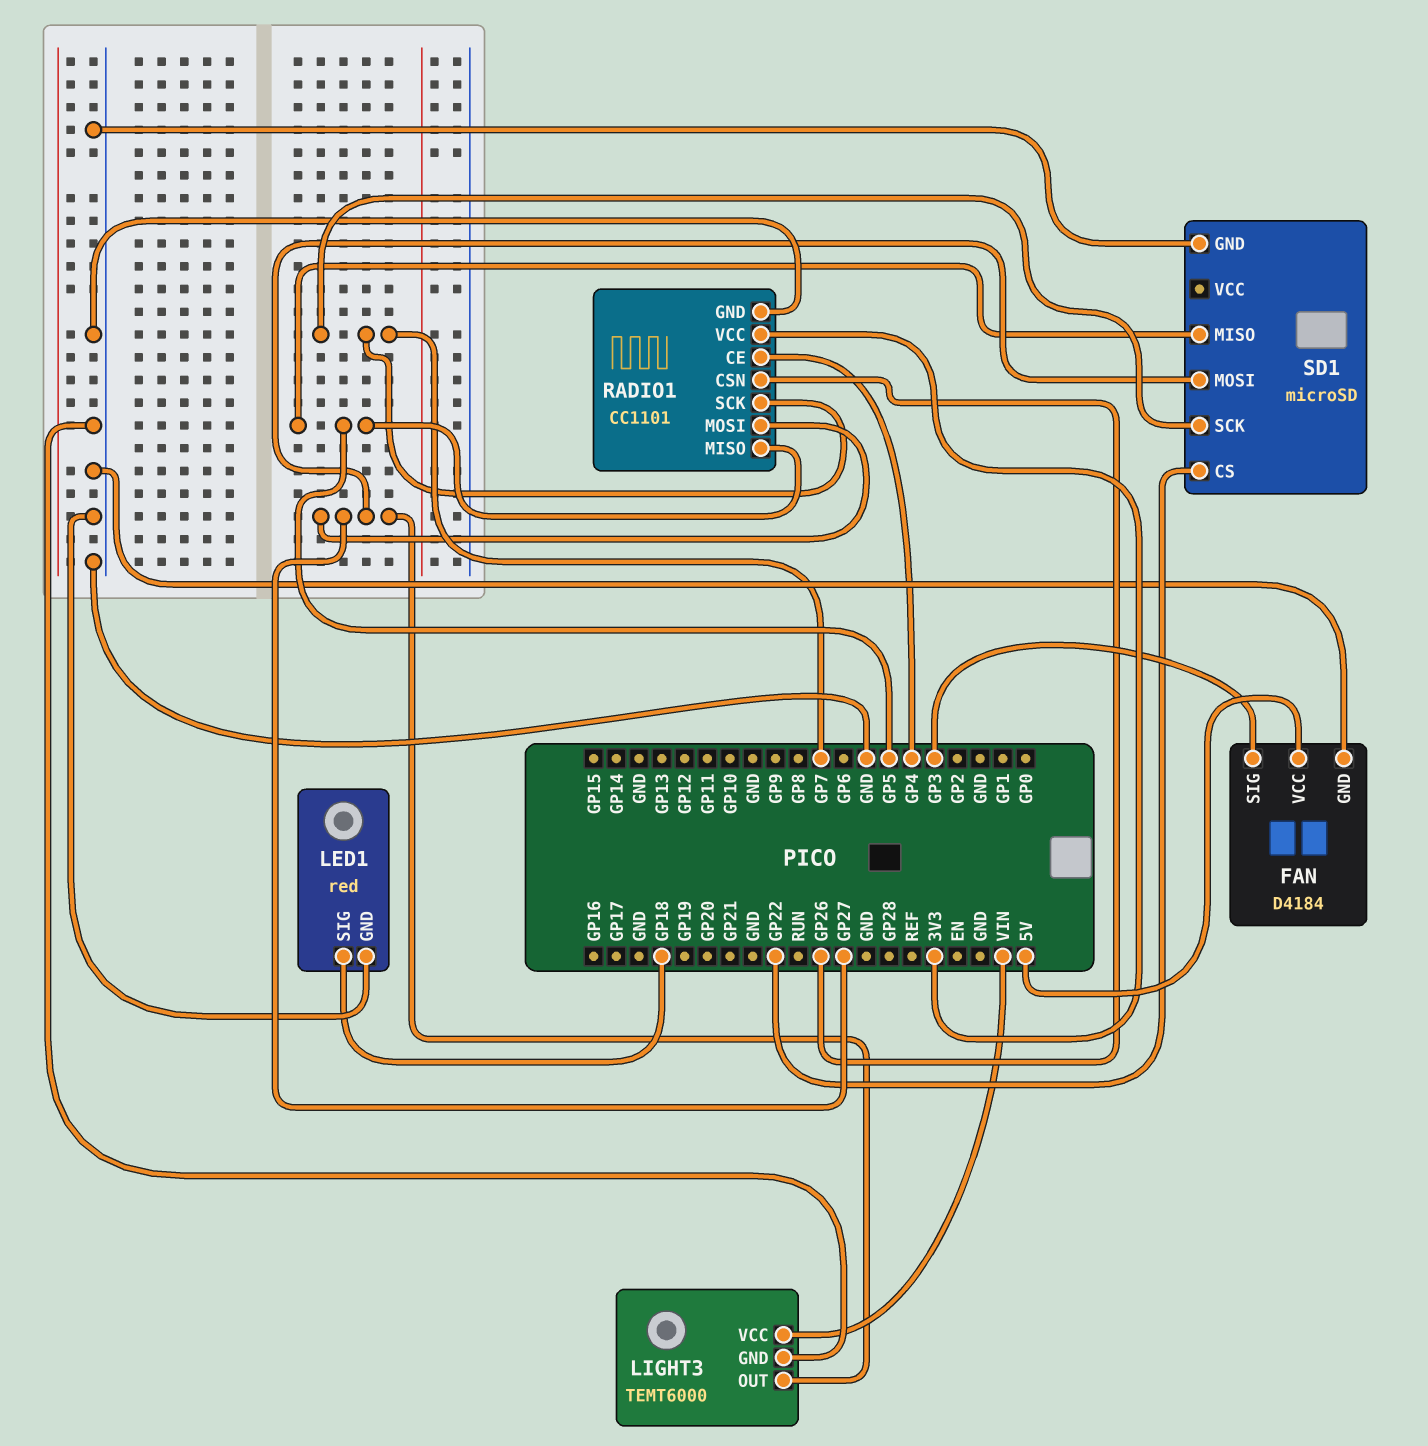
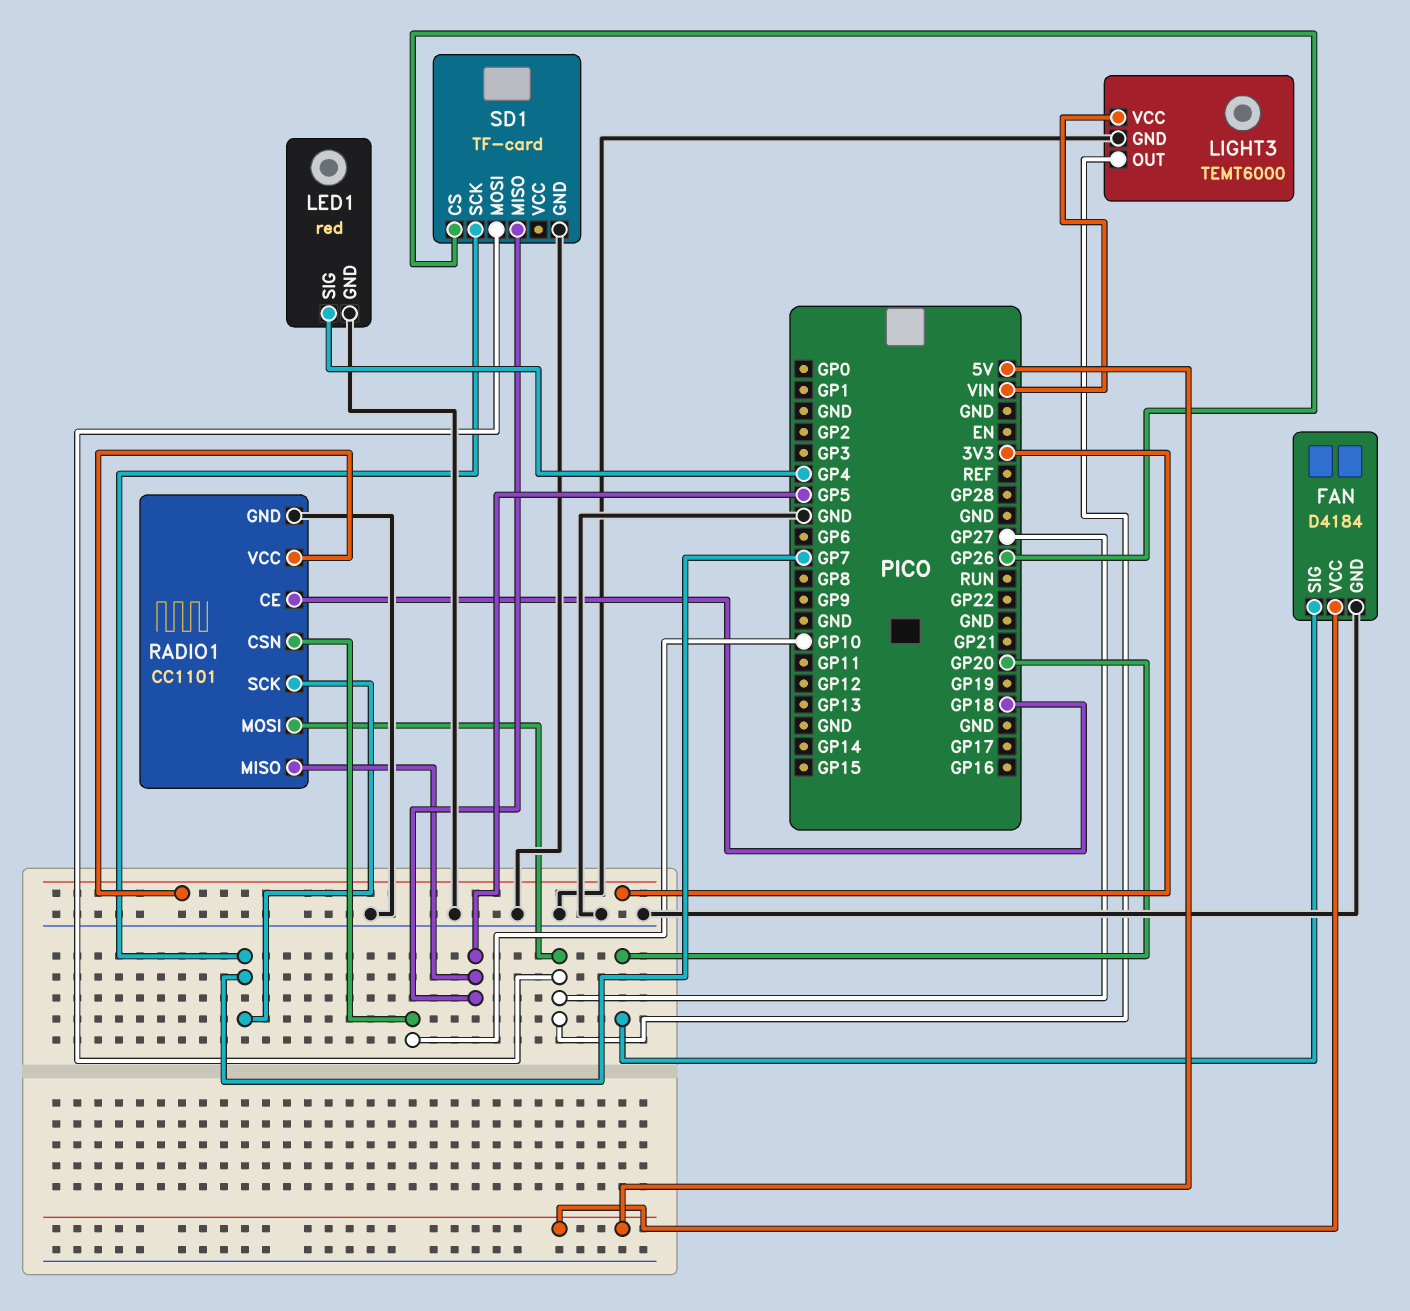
FAN pin SIG: GP3 -> GP20
LED1 pin SIG: GP18 -> GP4
RADIO1 pin CE: GP4 -> GP18
RADIO1 pin CSN: GP26 -> GP10
SD1: microSD -> TF-card
SD1 pin CS: GP22 -> GP26

